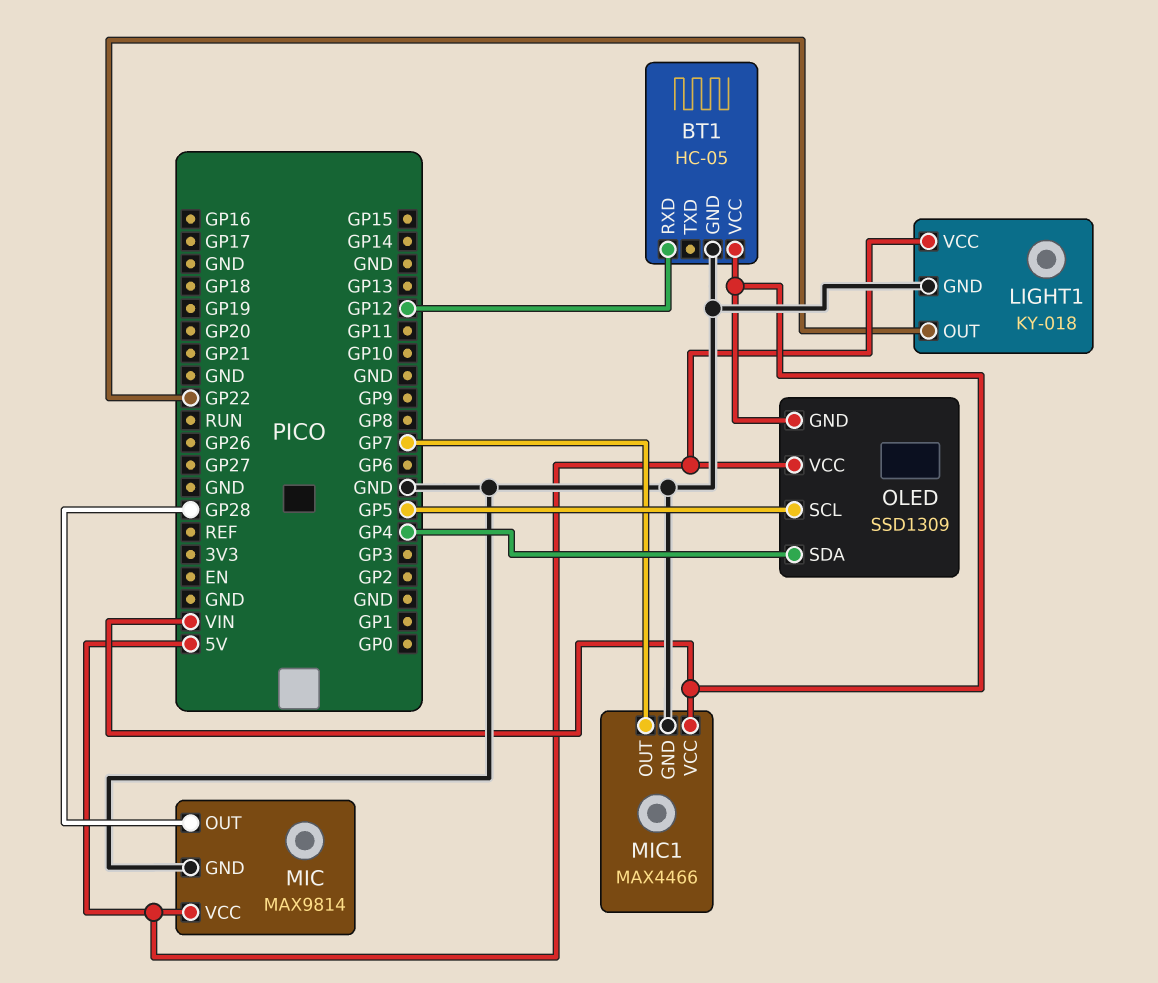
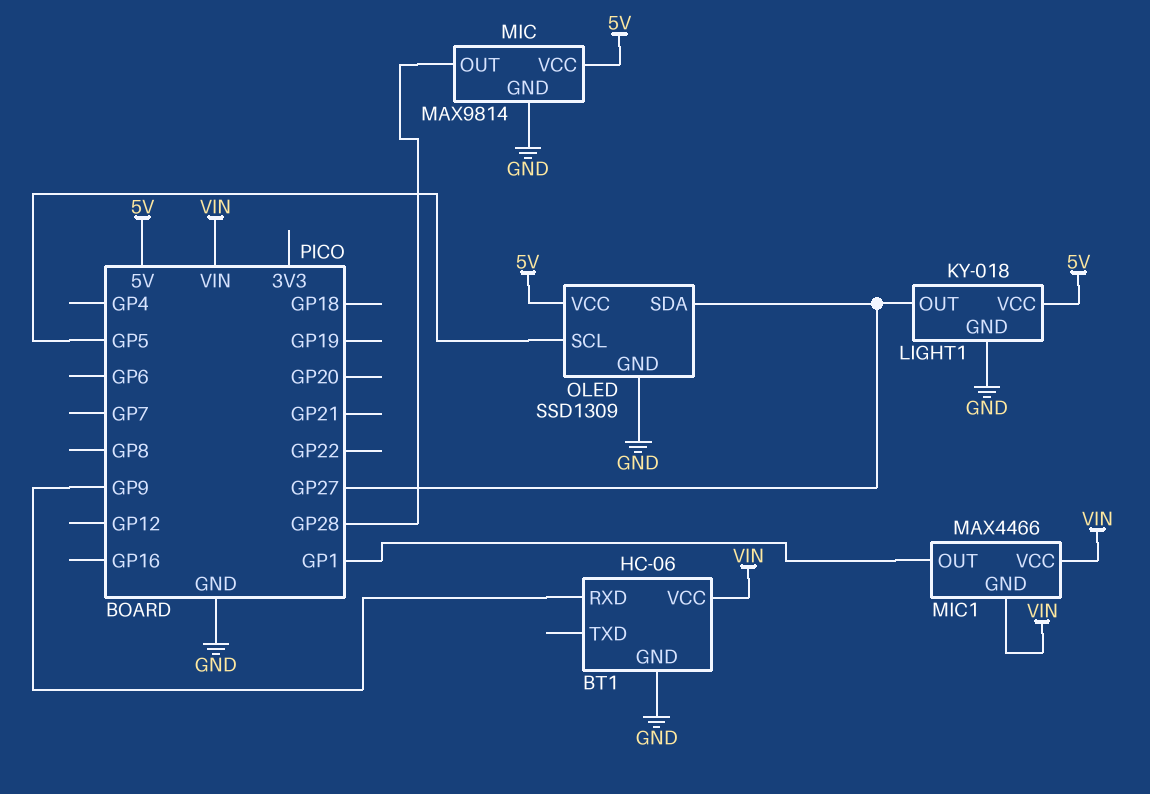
BT1: HC-05 -> HC-06
BT1 pin RXD: GP12 -> GP9
LIGHT1 pin OUT: GP22 -> GP27
MIC1 pin GND: GND -> VIN
MIC1 pin OUT: GP7 -> GP1
OLED pin GND: VIN -> GND
OLED pin SDA: GP4 -> GP27

